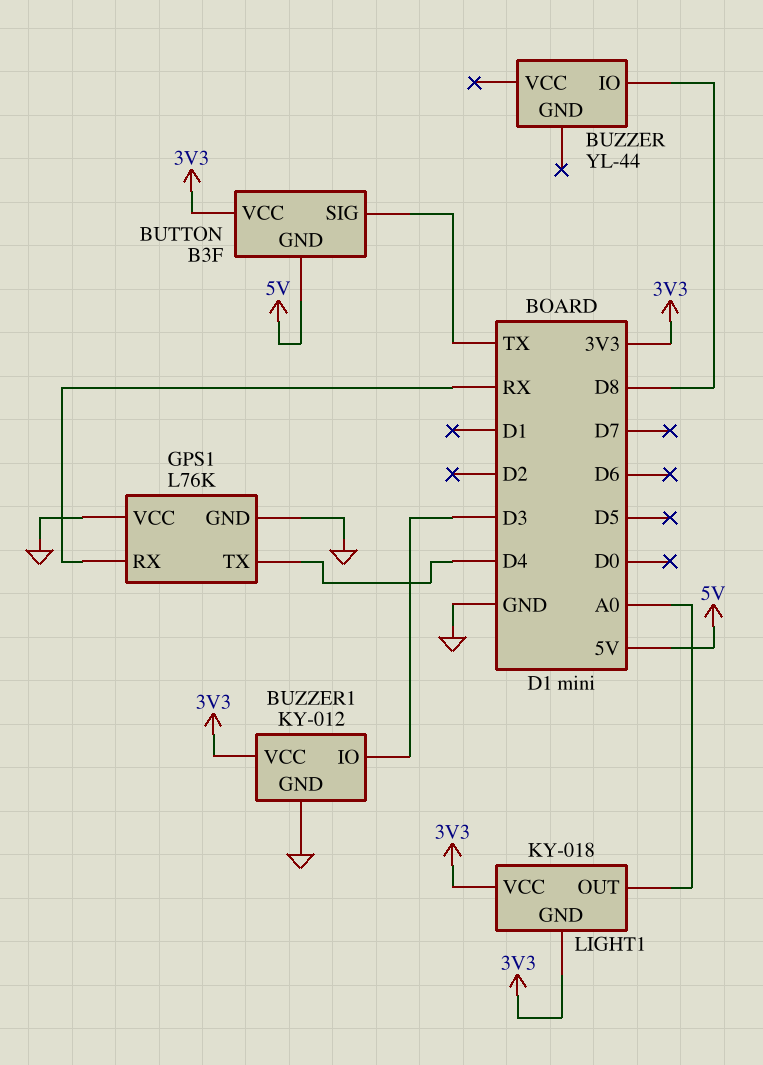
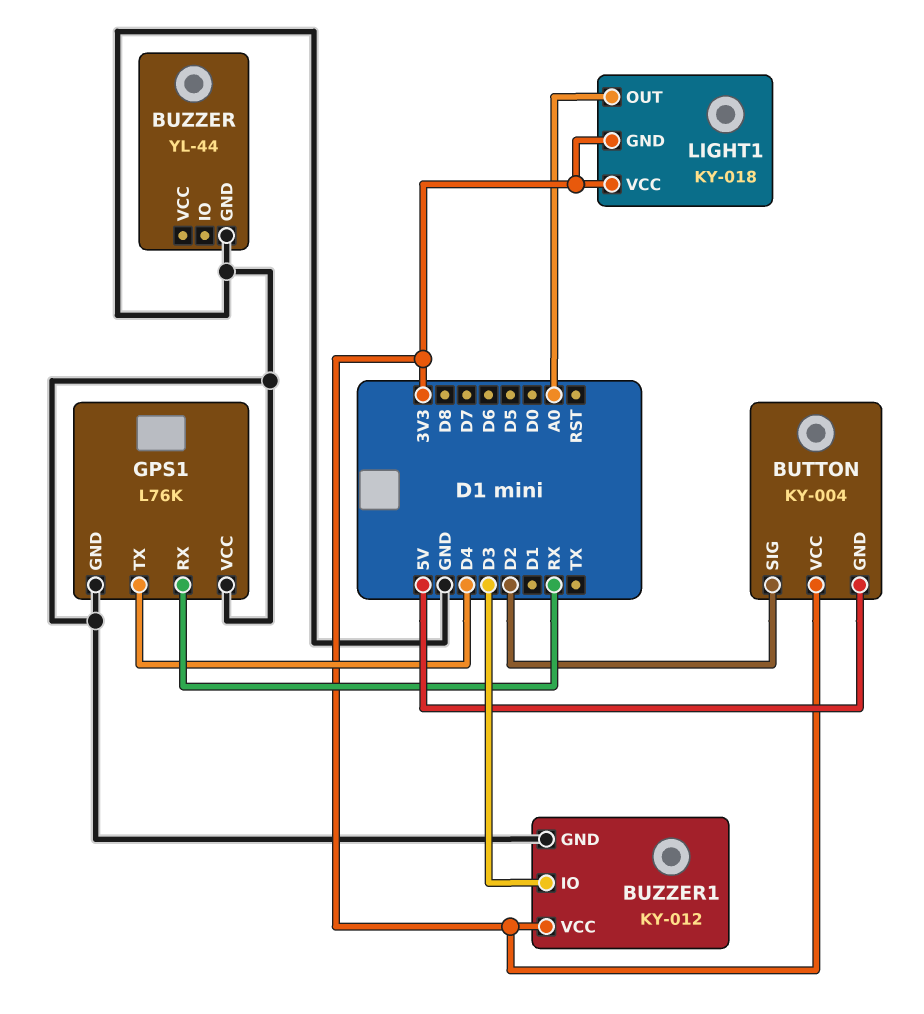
BUTTON: B3F -> KY-004
BUTTON pin SIG: TX -> D2
BUZZER pin GND: none -> GND
BUZZER pin IO: D8 -> none

